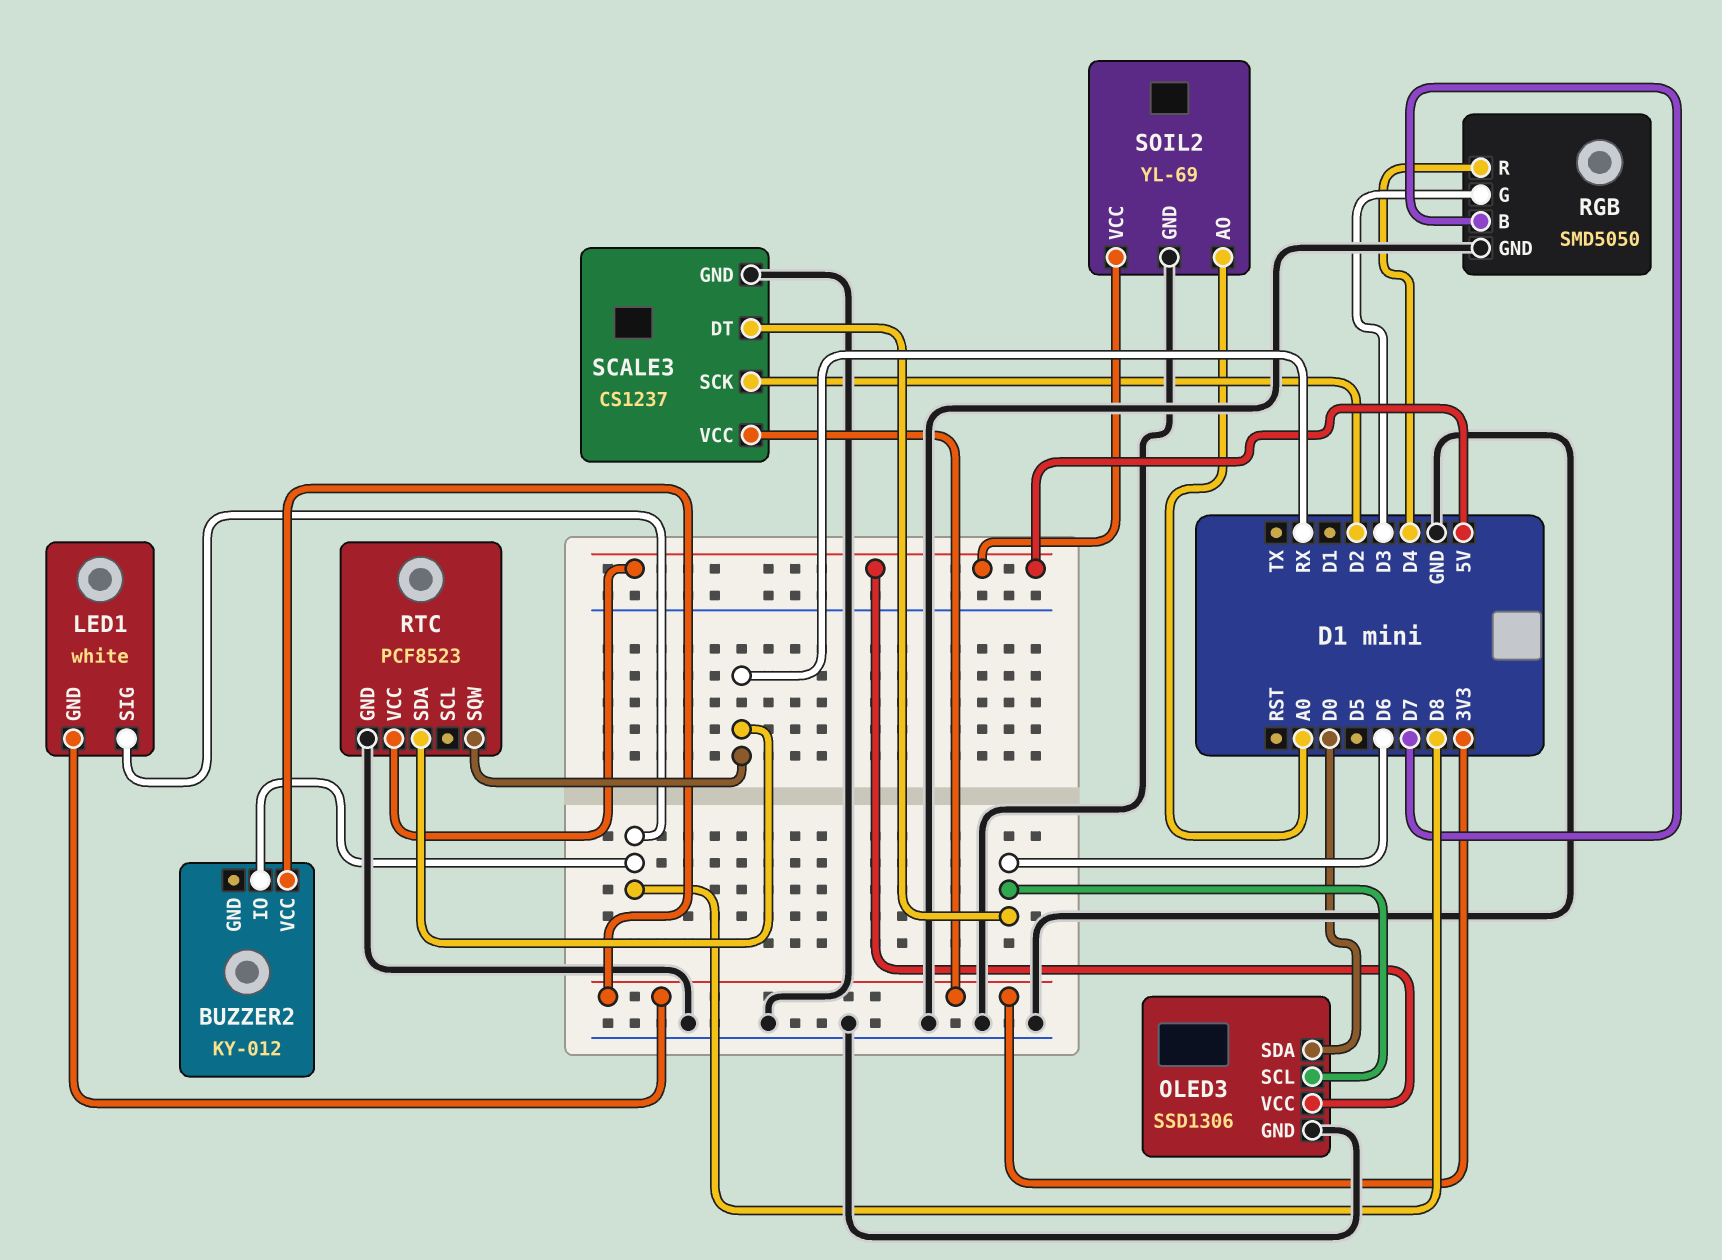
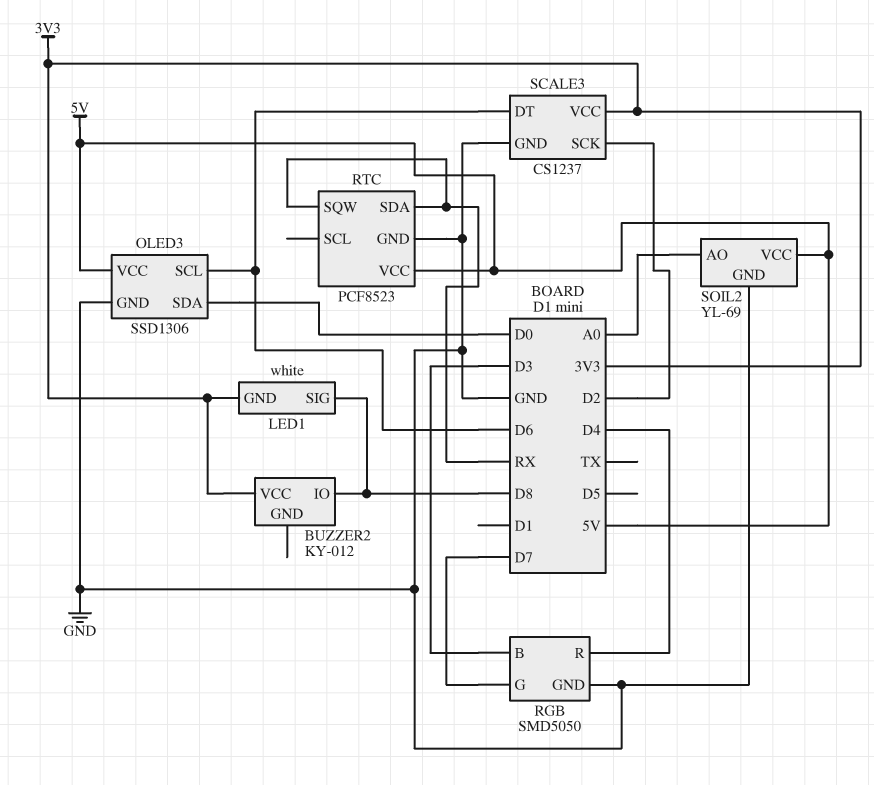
RGB pin B: D7 -> D3
RGB pin G: D3 -> D7

